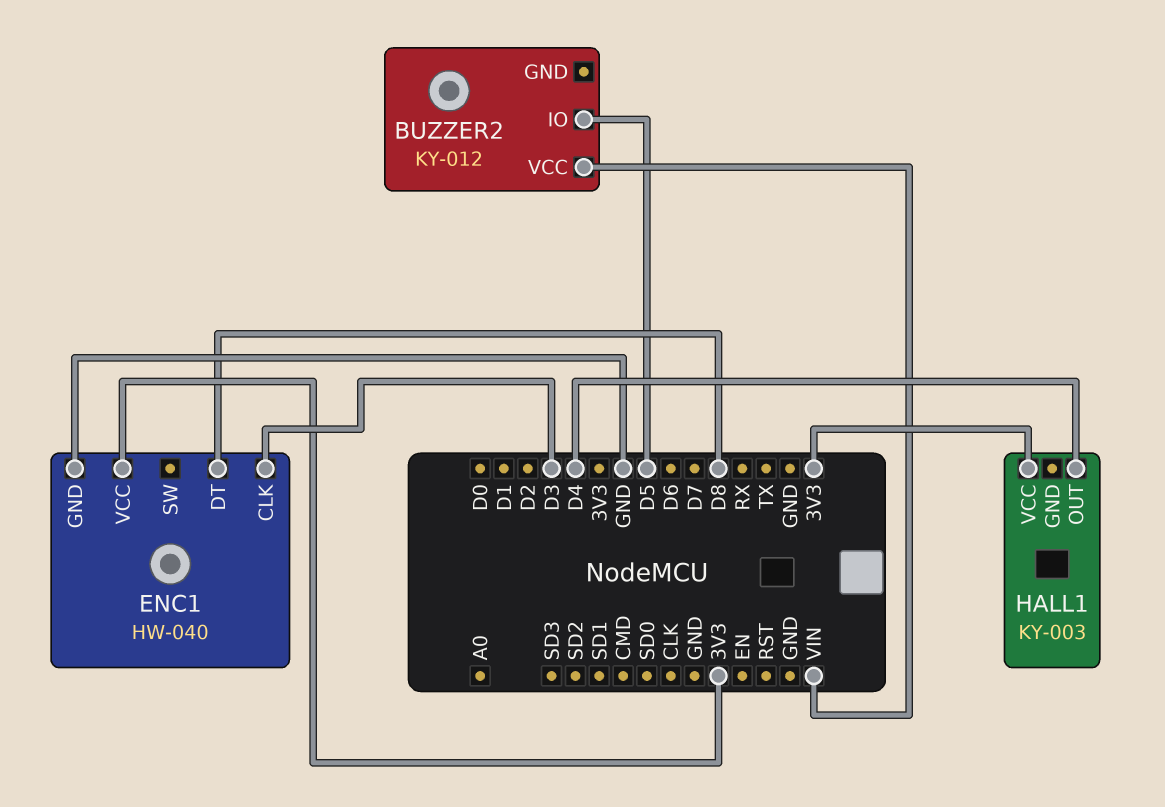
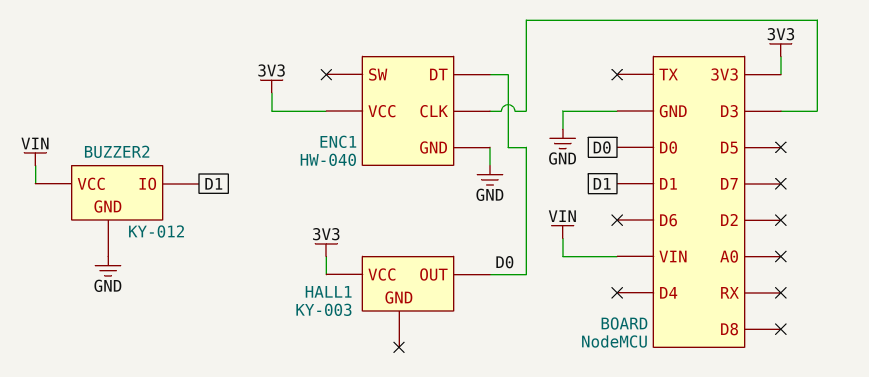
BUZZER2 pin GND: none -> GND
BUZZER2 pin IO: D5 -> D1
ENC1 pin DT: D8 -> D0
HALL1 pin OUT: D4 -> D0

